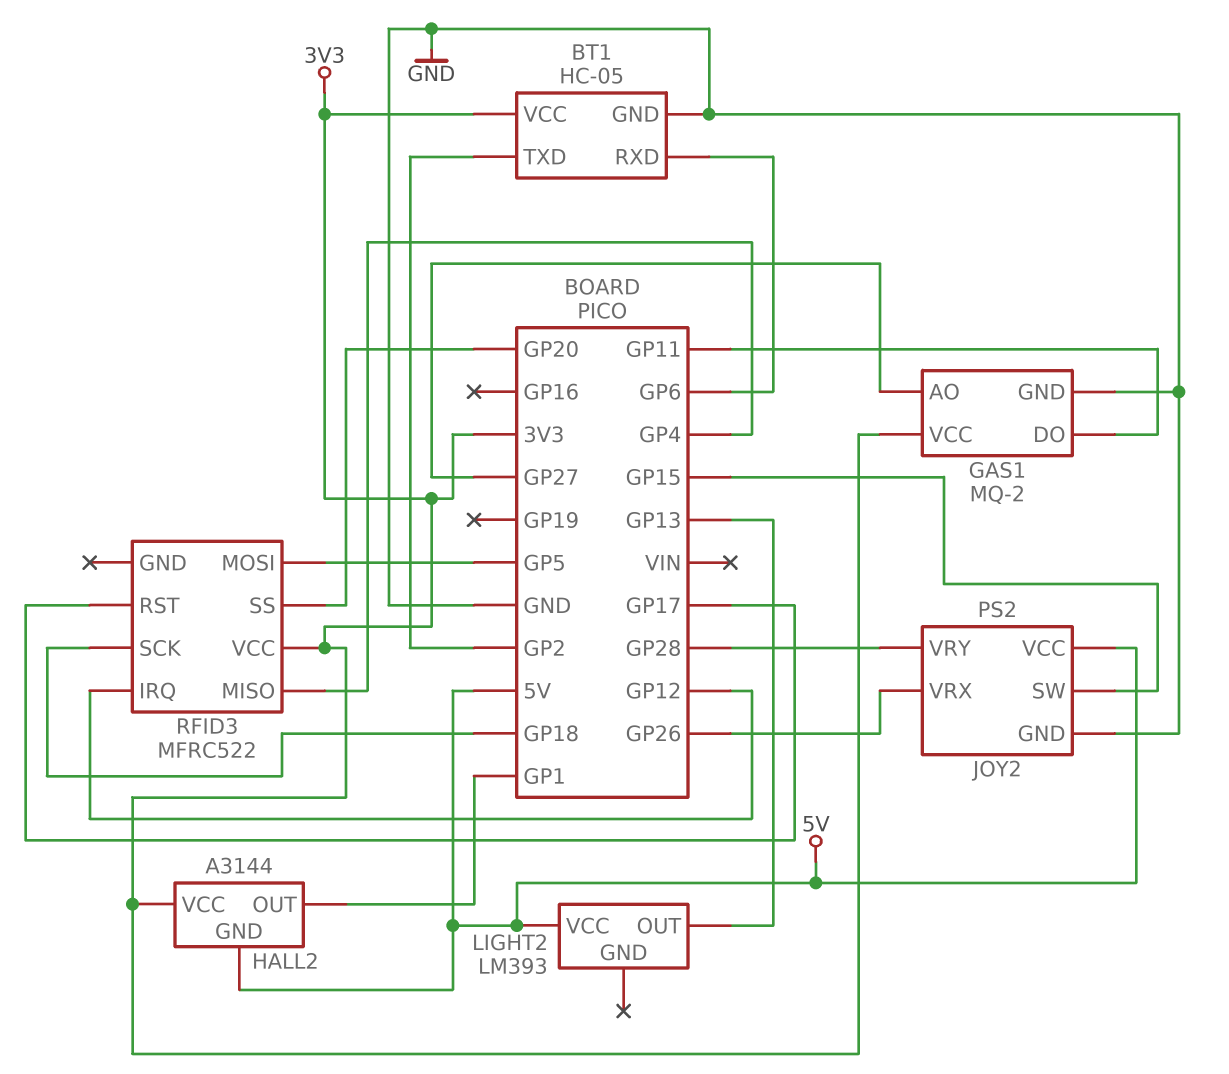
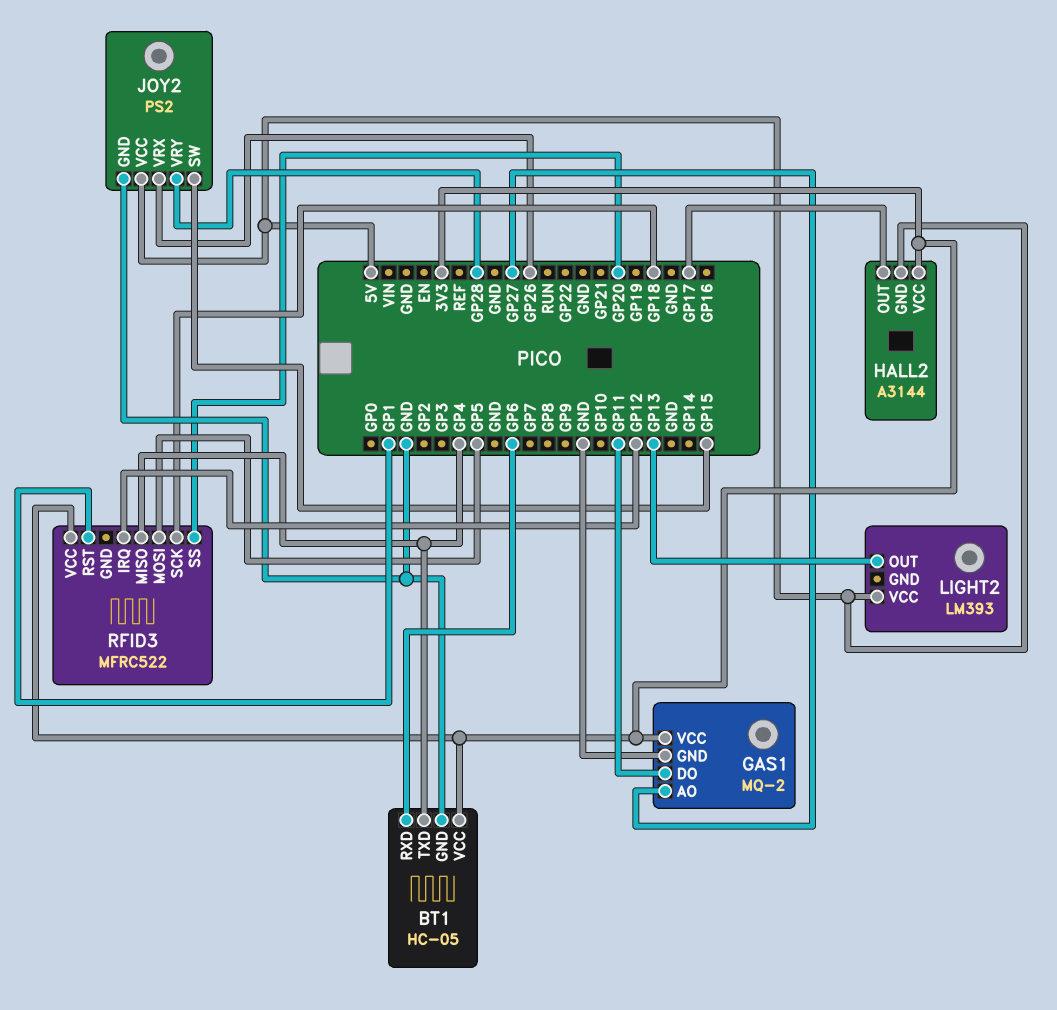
BT1 pin TXD: GP2 -> GP4
HALL2 pin OUT: GP1 -> GP17
RFID3 pin RST: GP17 -> GP1

